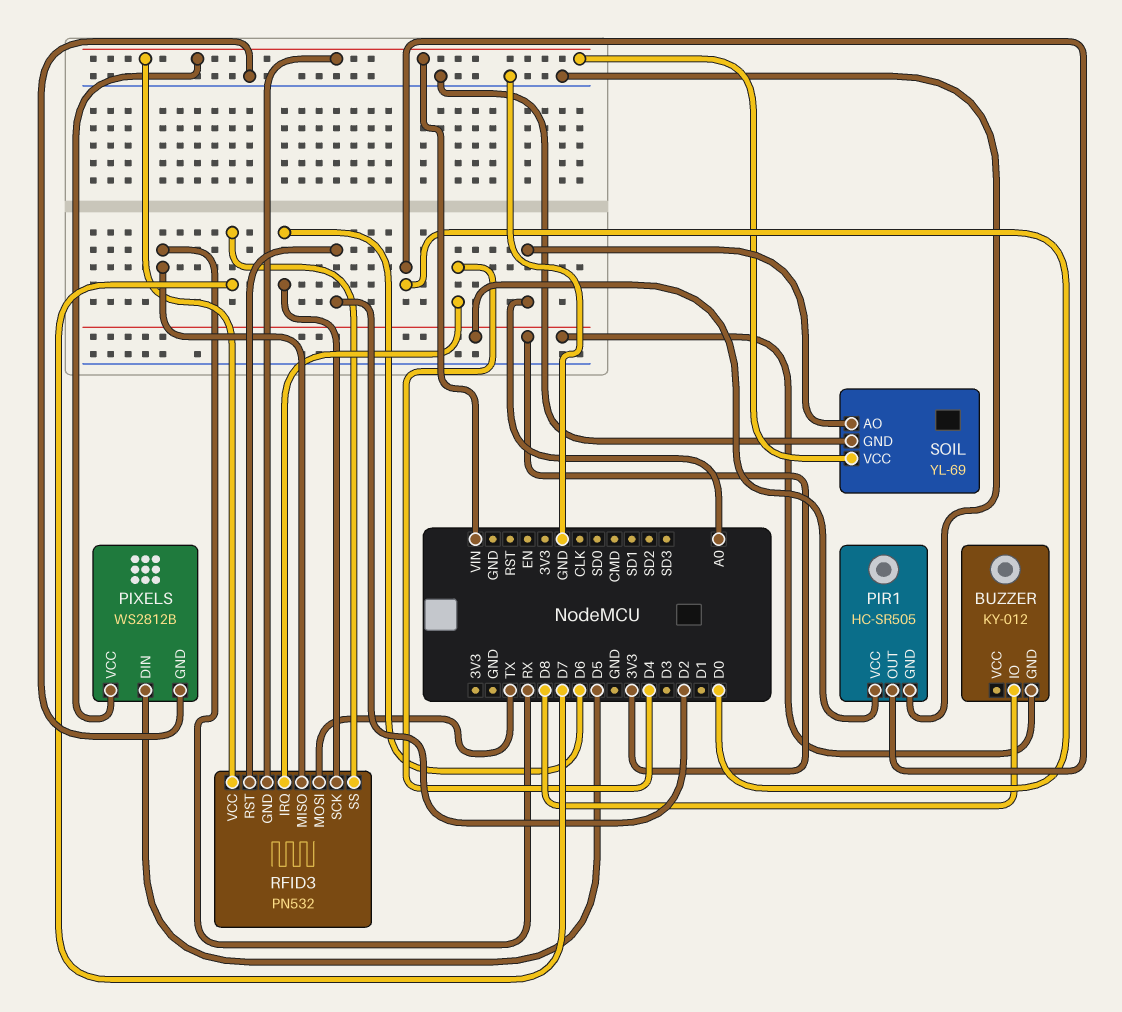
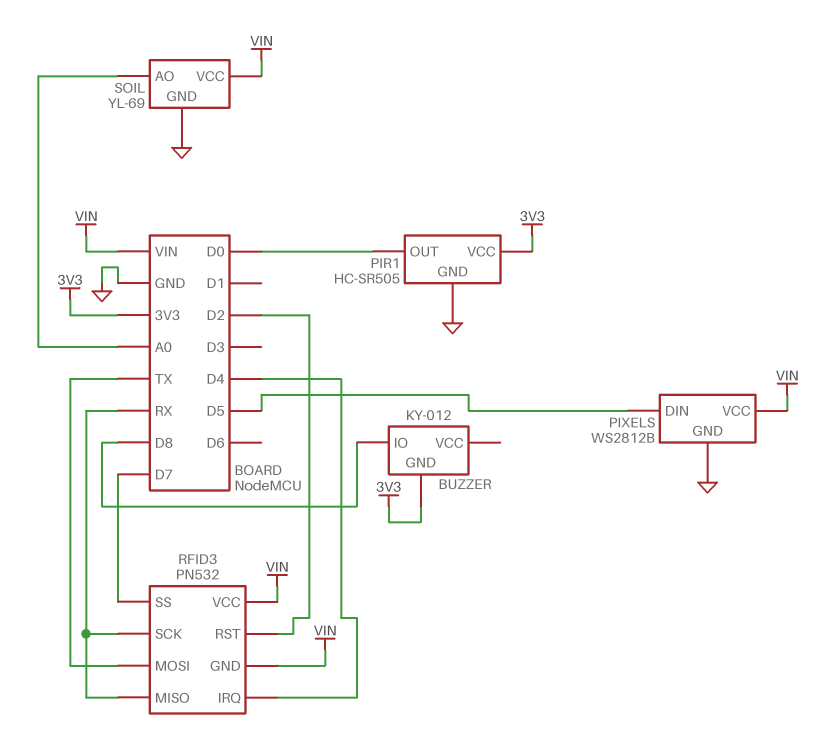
RFID3 pin SCK: D6 -> RX

